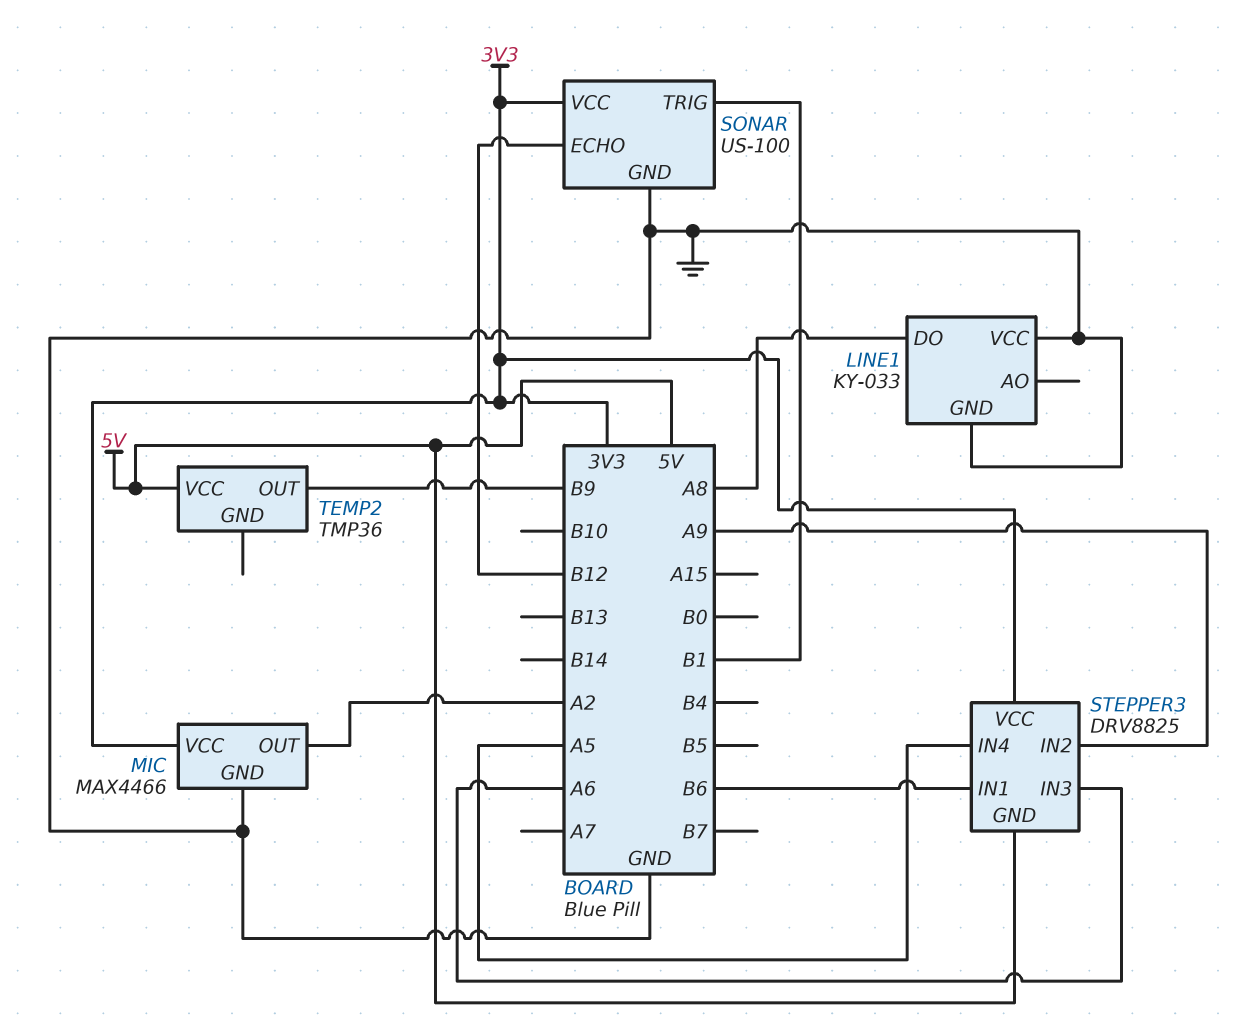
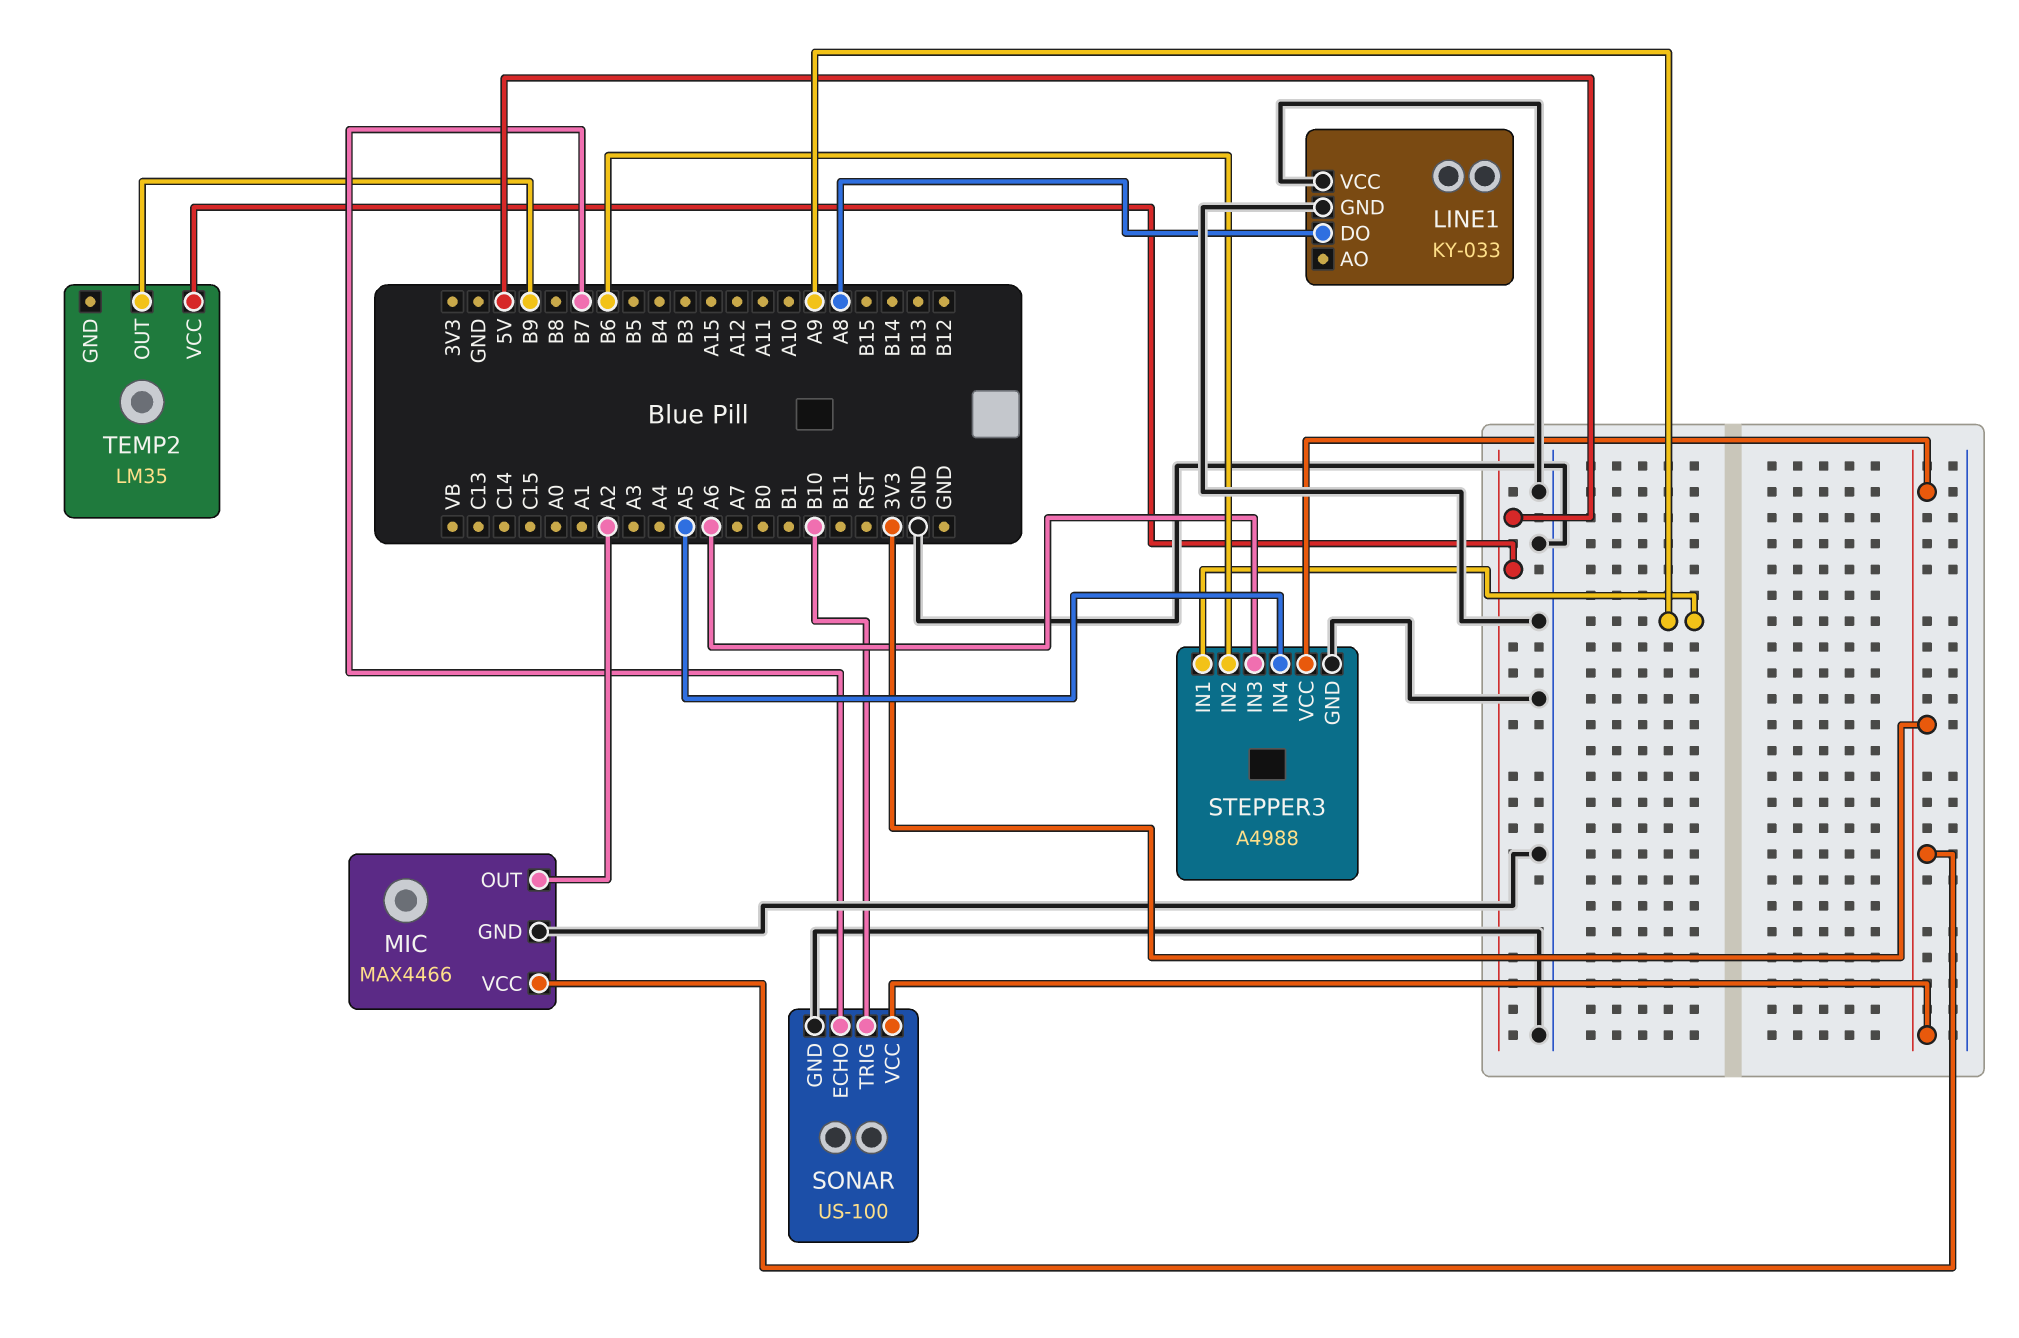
SONAR pin ECHO: B12 -> B7
SONAR pin TRIG: B1 -> B10
STEPPER3: DRV8825 -> A4988
STEPPER3 pin GND: 5V -> GND
STEPPER3 pin IN1: B6 -> A9
STEPPER3 pin IN2: A9 -> B6
TEMP2: TMP36 -> LM35

